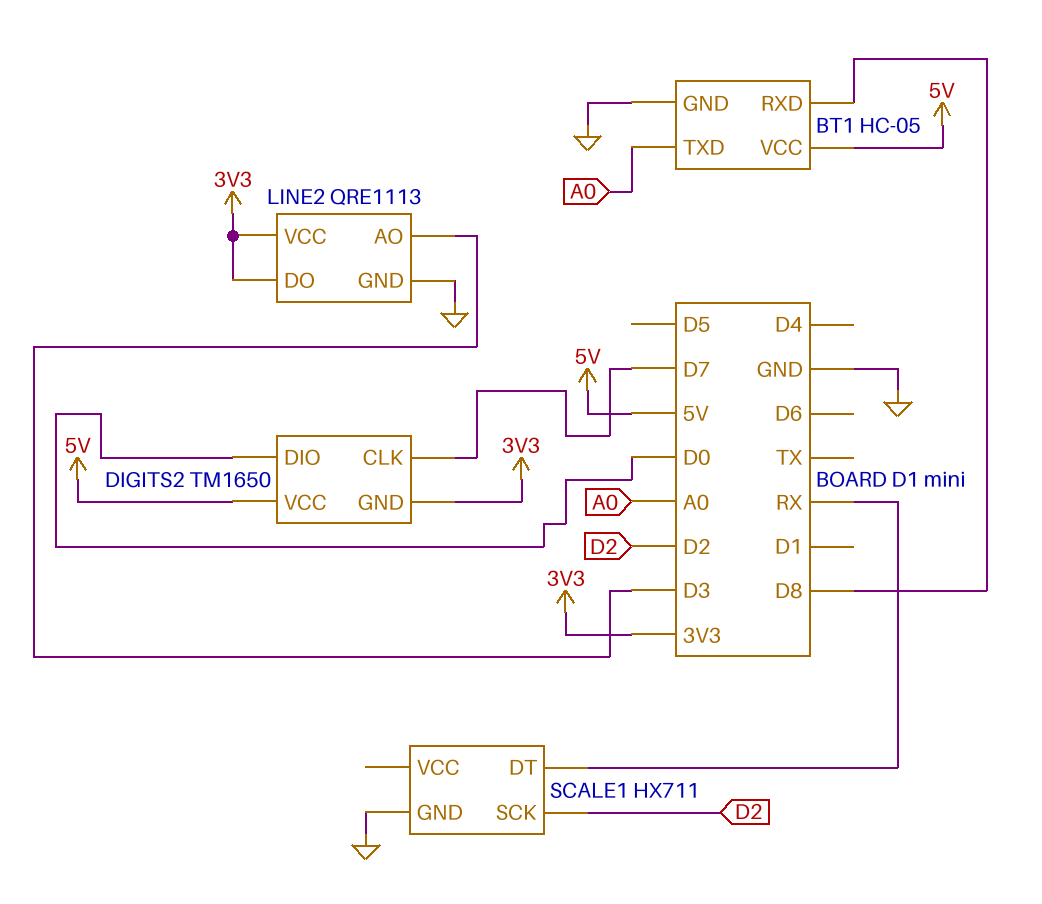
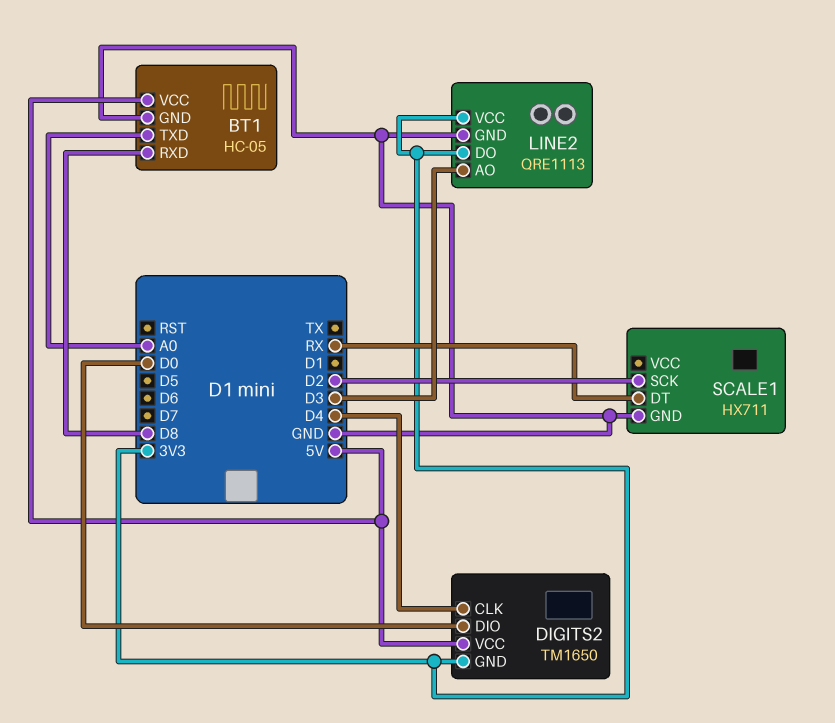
DIGITS2 pin CLK: D7 -> D4

